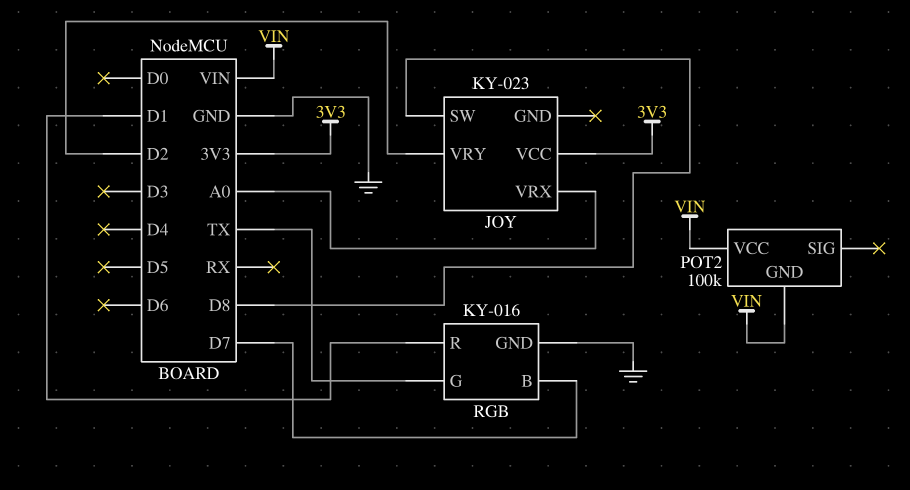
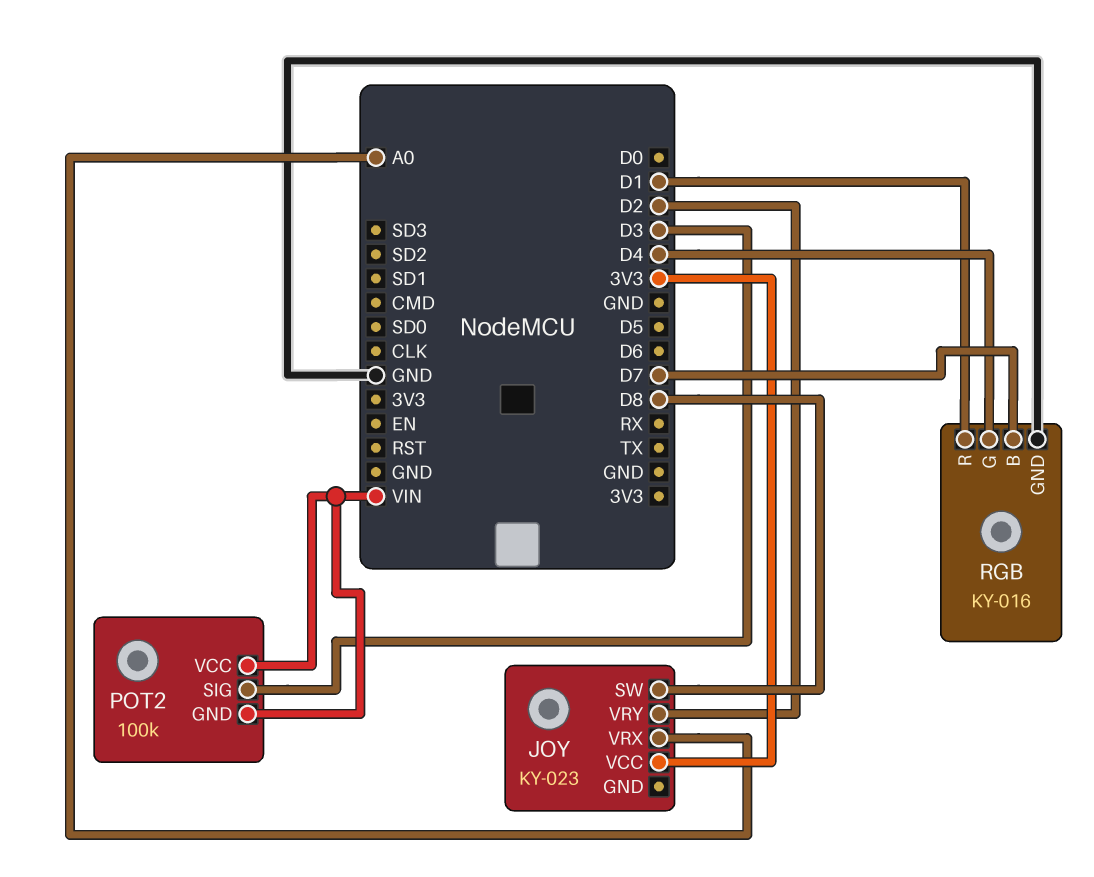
POT2 pin SIG: none -> D3
RGB pin G: TX -> D4

